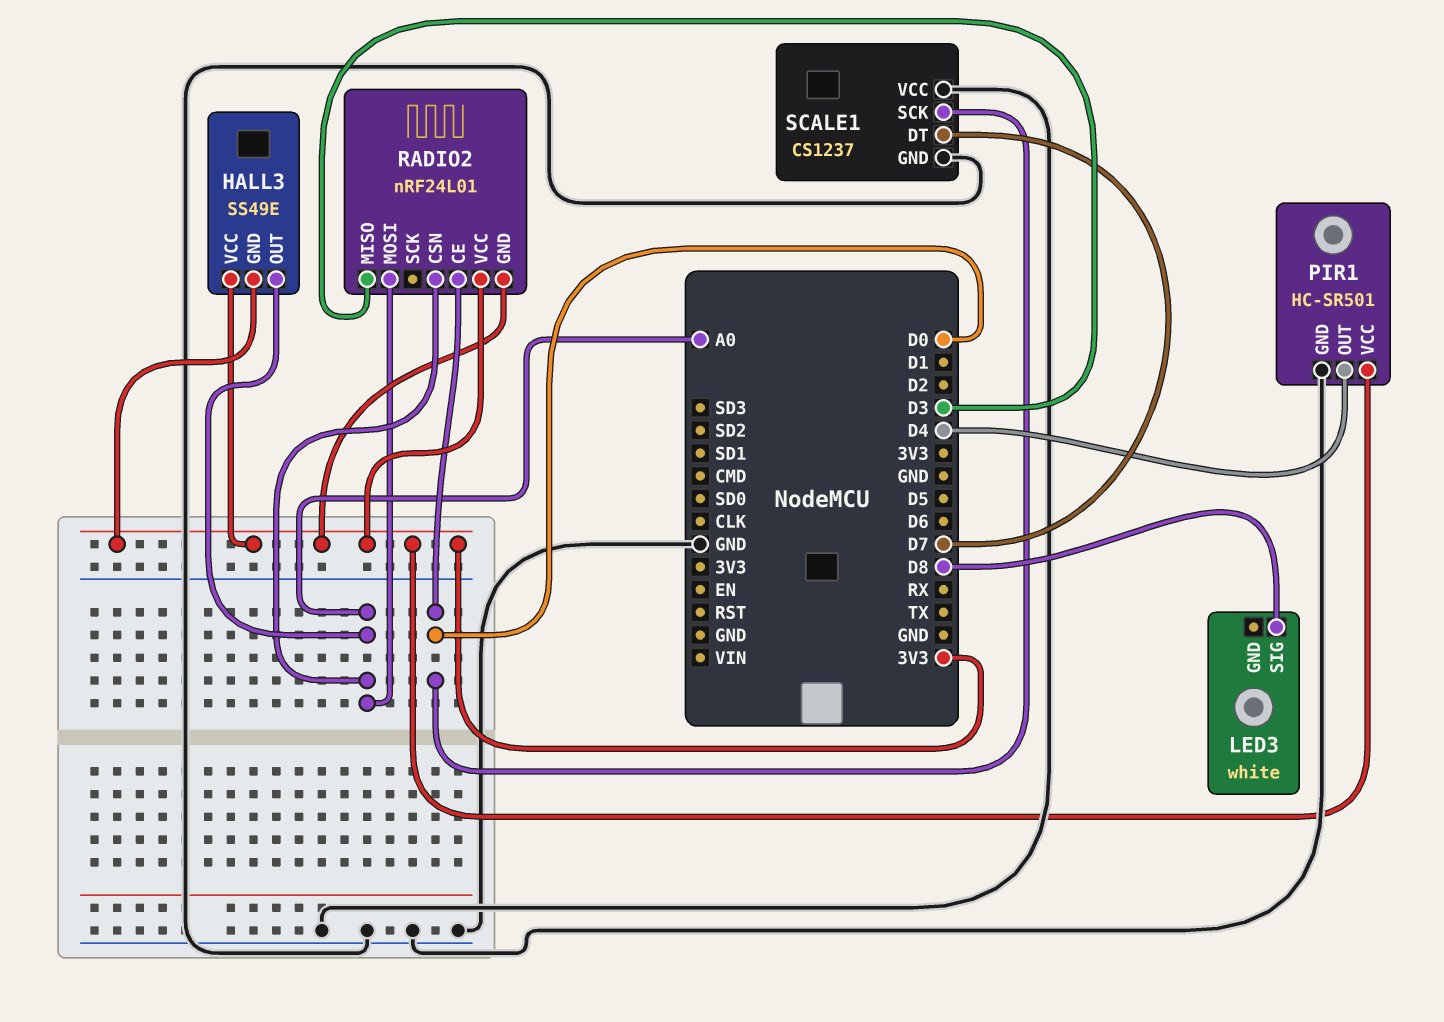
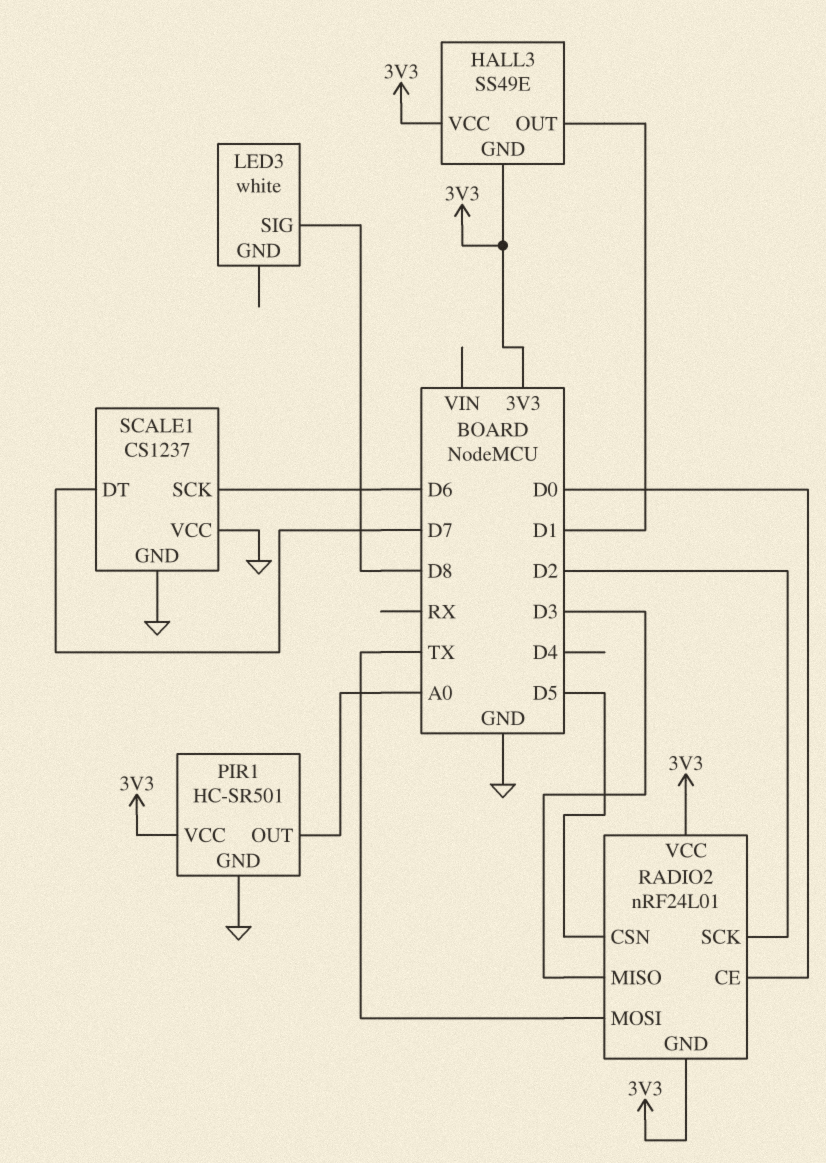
HALL3 pin OUT: A0 -> D1
PIR1 pin OUT: D4 -> A0
RADIO2 pin CSN: A0 -> D5
RADIO2 pin MOSI: A0 -> TX
RADIO2 pin SCK: none -> D2
SCALE1 pin SCK: D0 -> D6

